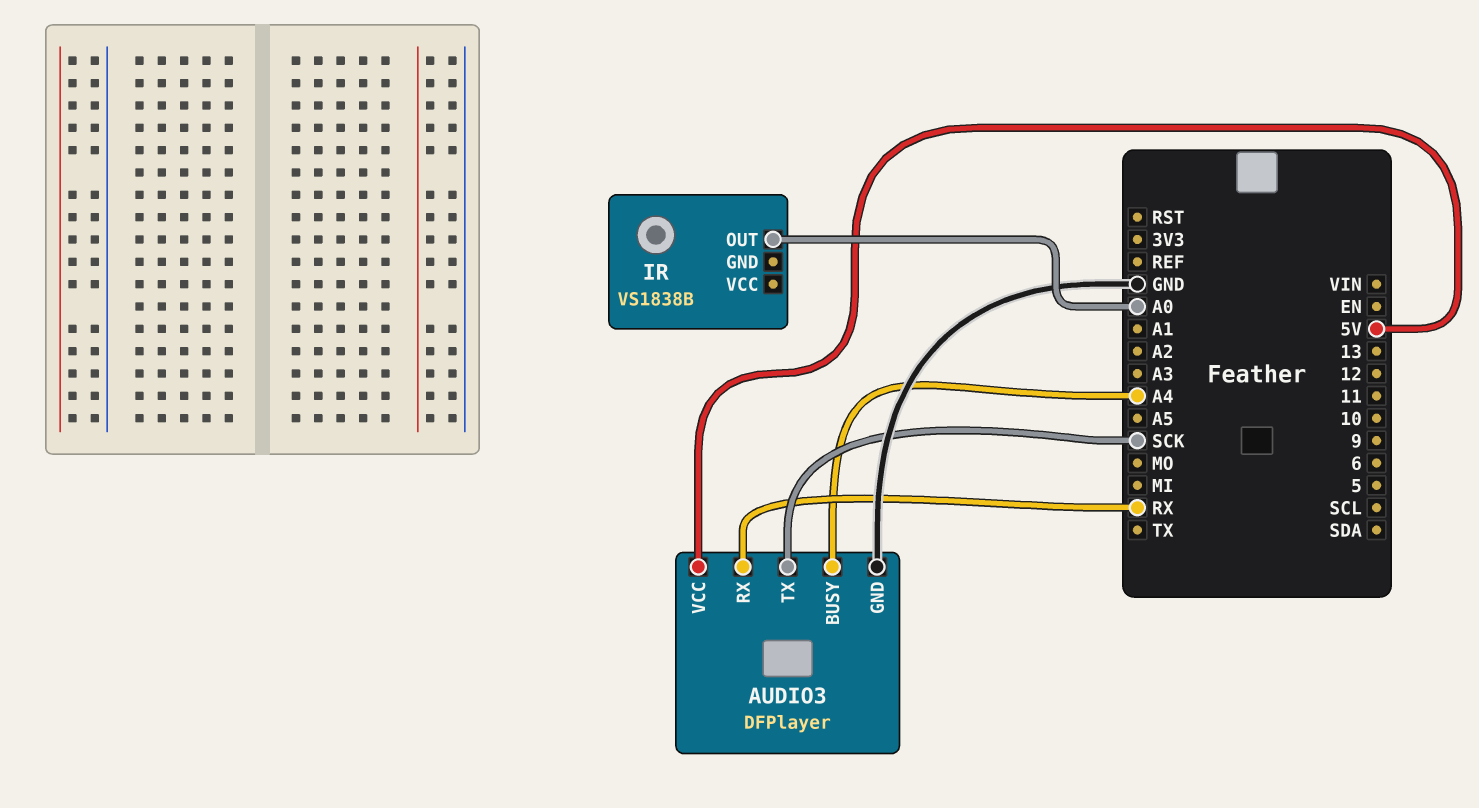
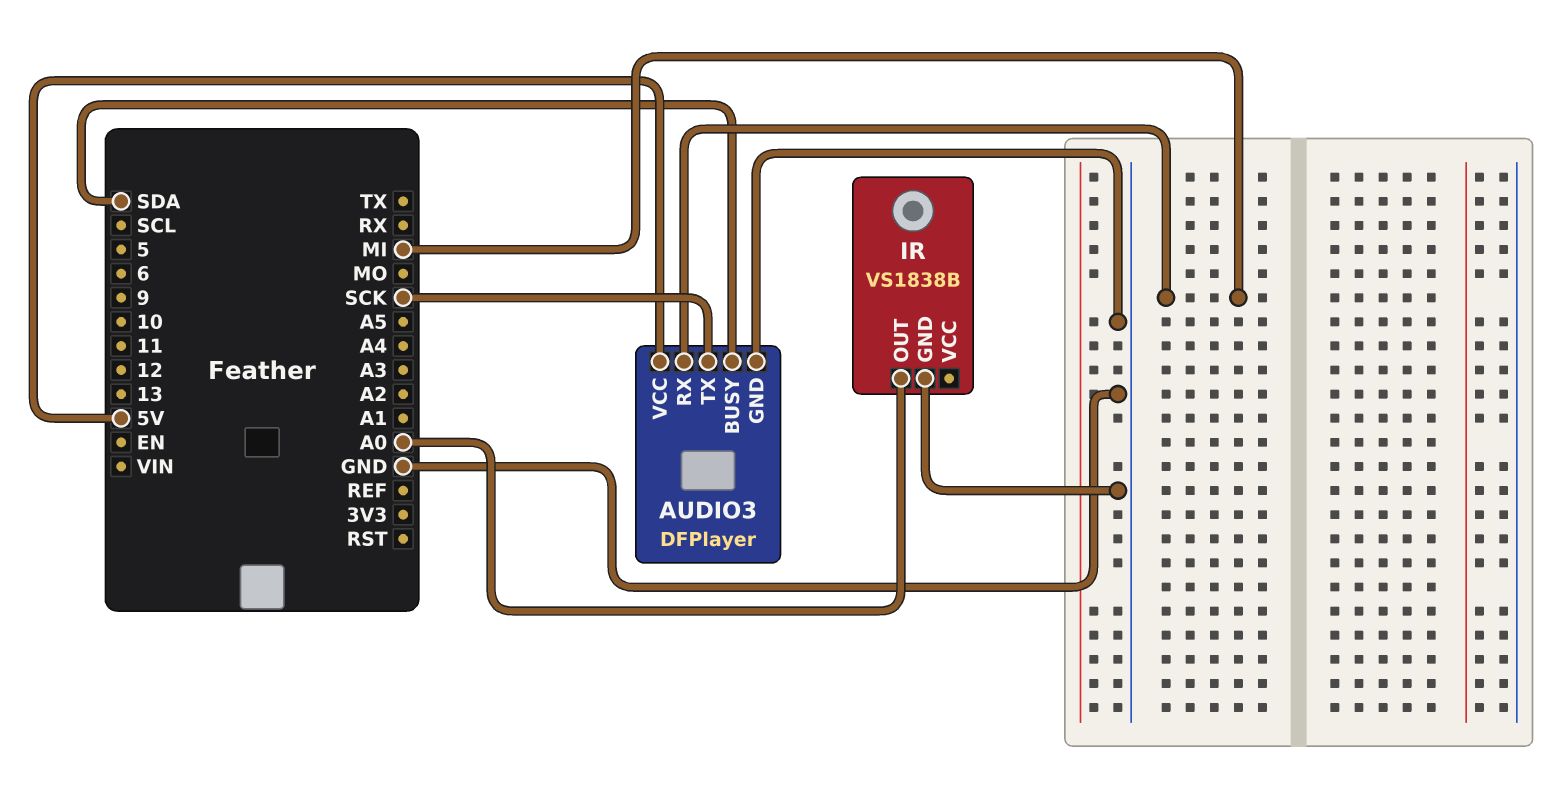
AUDIO3 pin BUSY: A4 -> SDA
AUDIO3 pin RX: RX -> MI
IR pin GND: none -> GND

